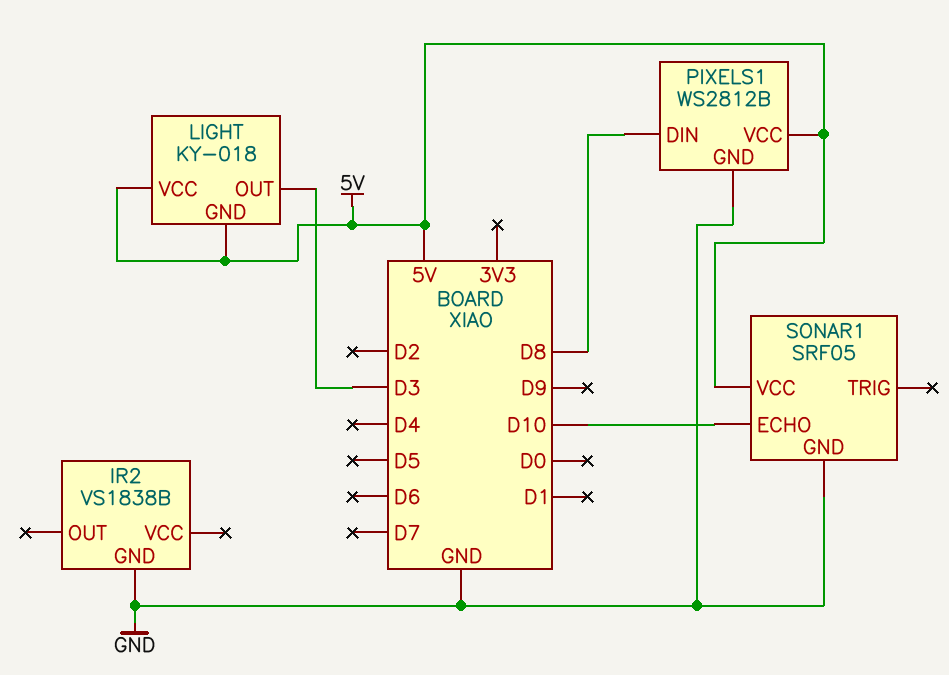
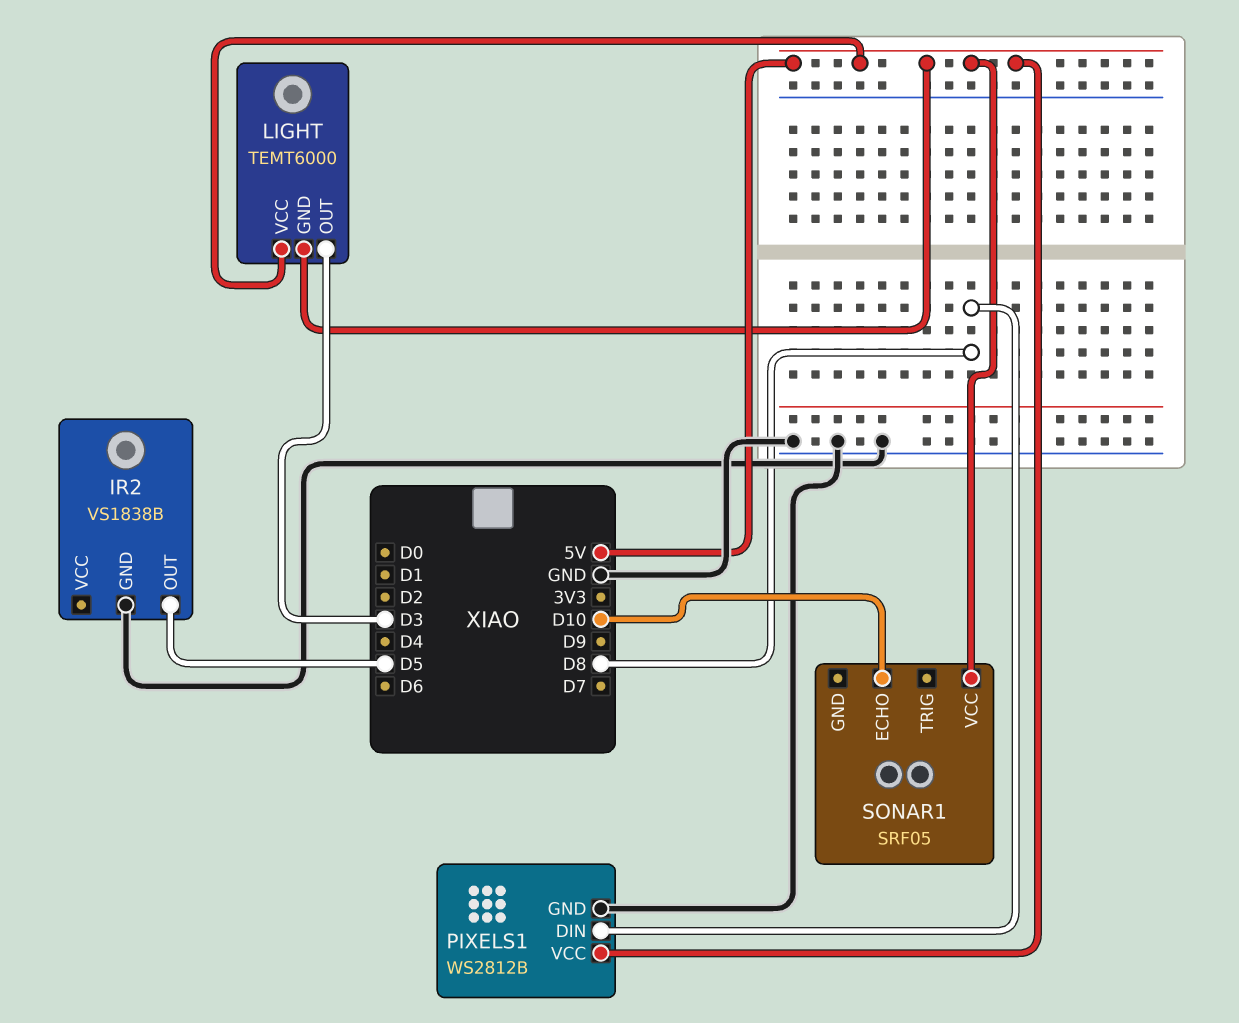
IR2 pin OUT: none -> D5
LIGHT: KY-018 -> TEMT6000
SONAR1 pin GND: GND -> none

